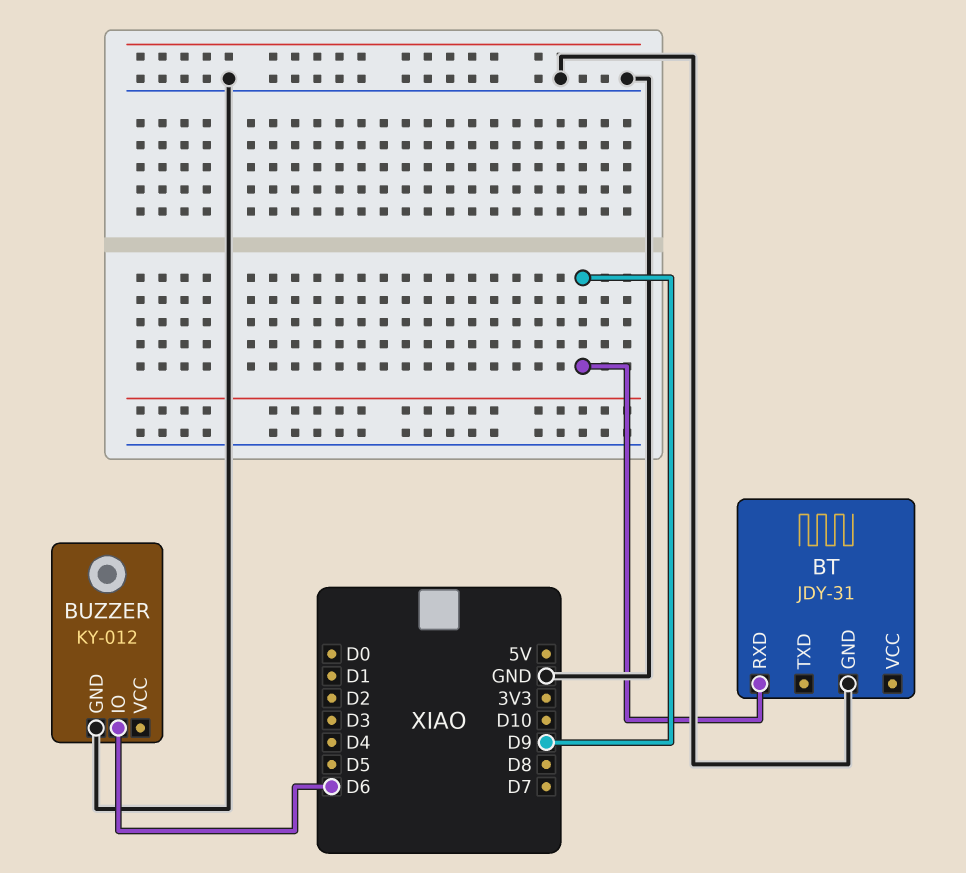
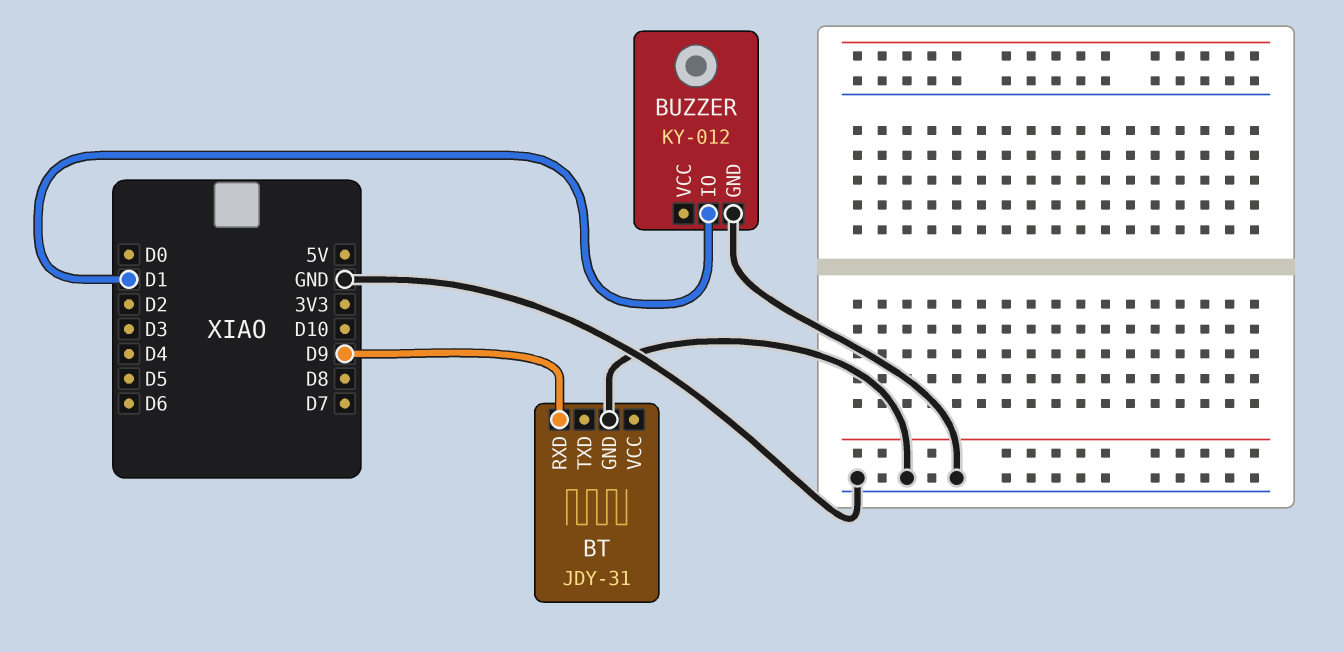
BUZZER pin IO: D6 -> D1

